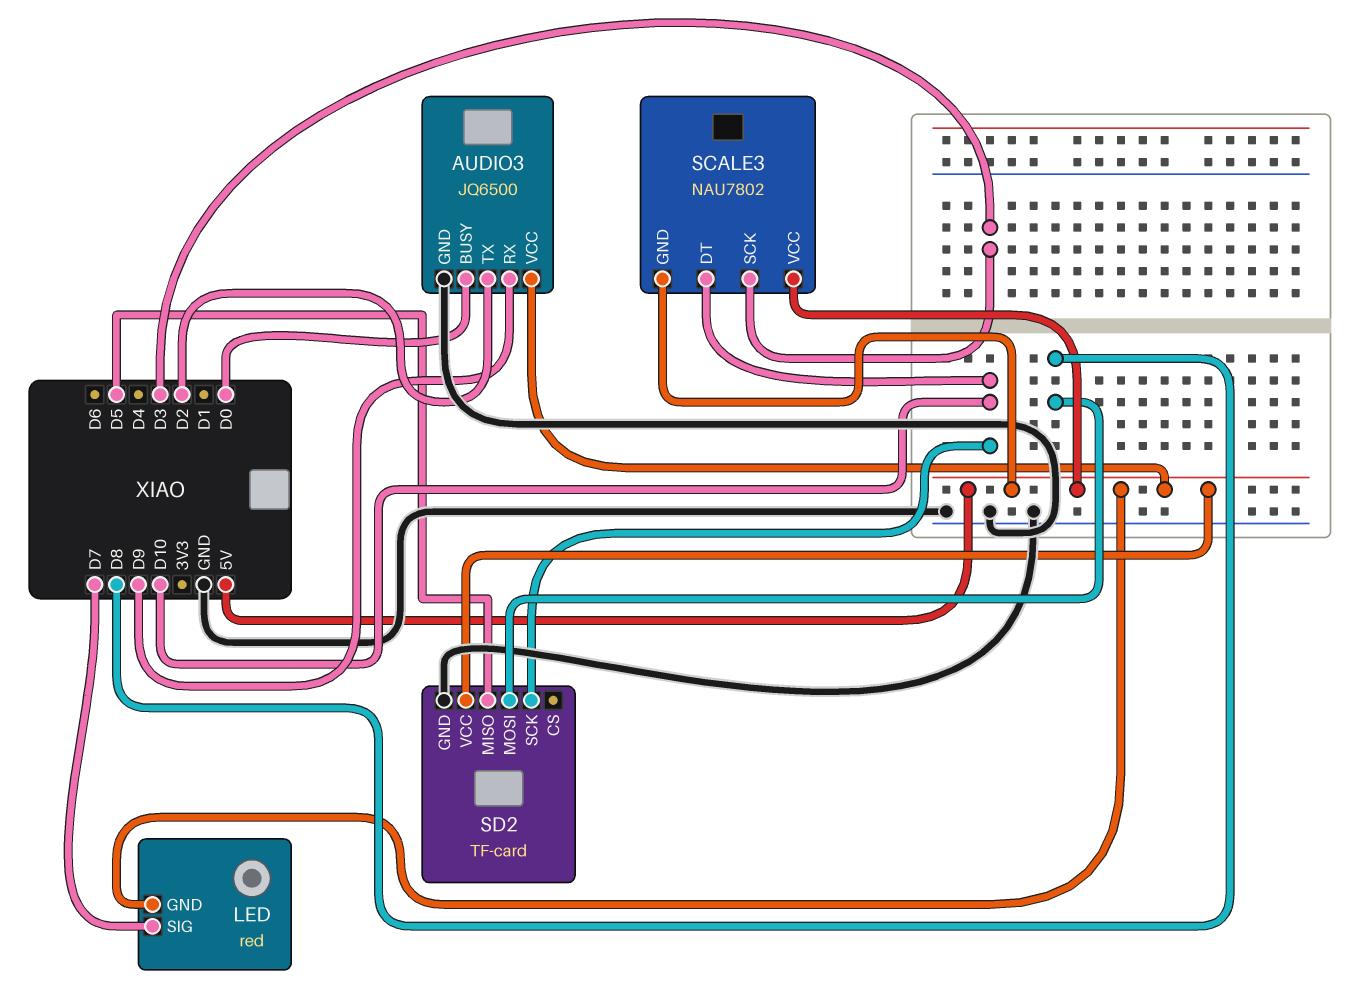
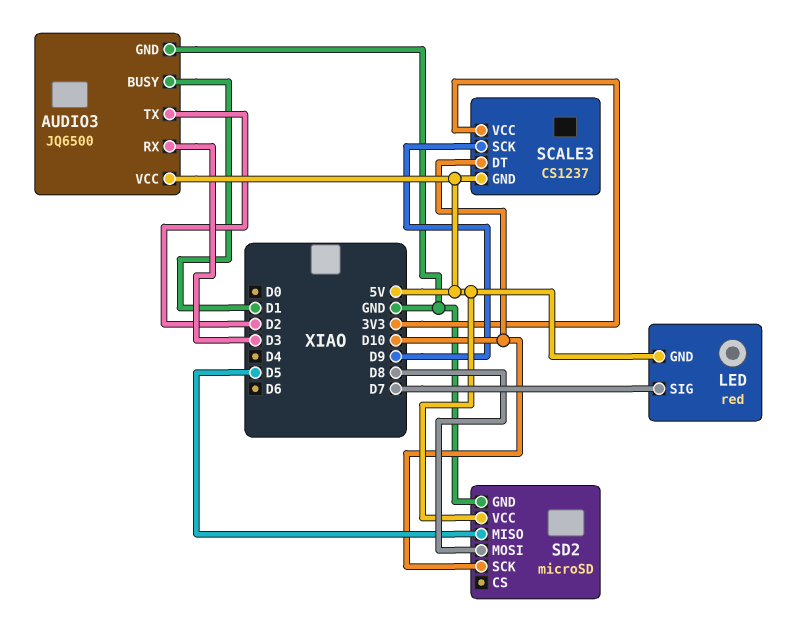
AUDIO3 pin BUSY: D0 -> D1
AUDIO3 pin RX: D9 -> D3
SCALE3: NAU7802 -> CS1237
SCALE3 pin SCK: D3 -> D9
SCALE3 pin VCC: 5V -> 3V3
SD2: TF-card -> microSD

